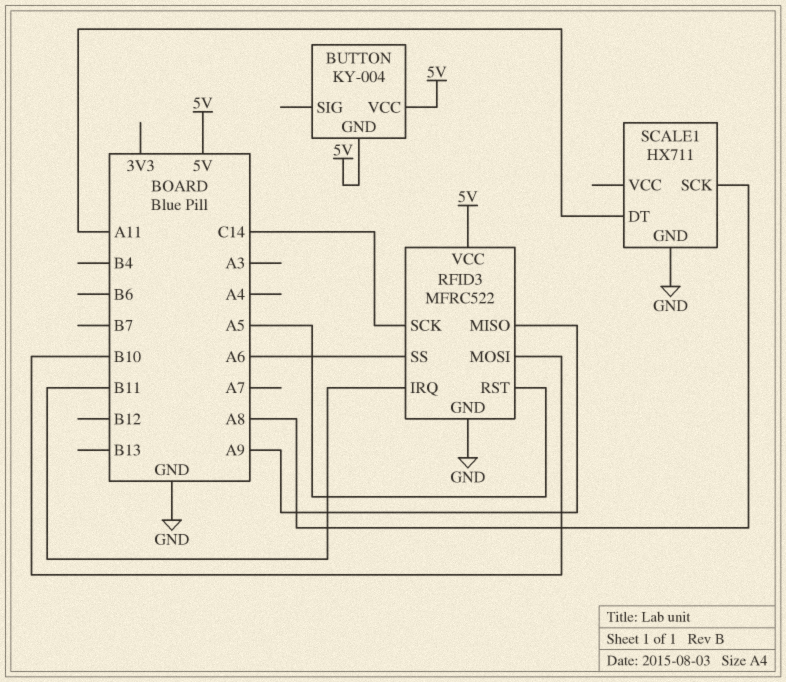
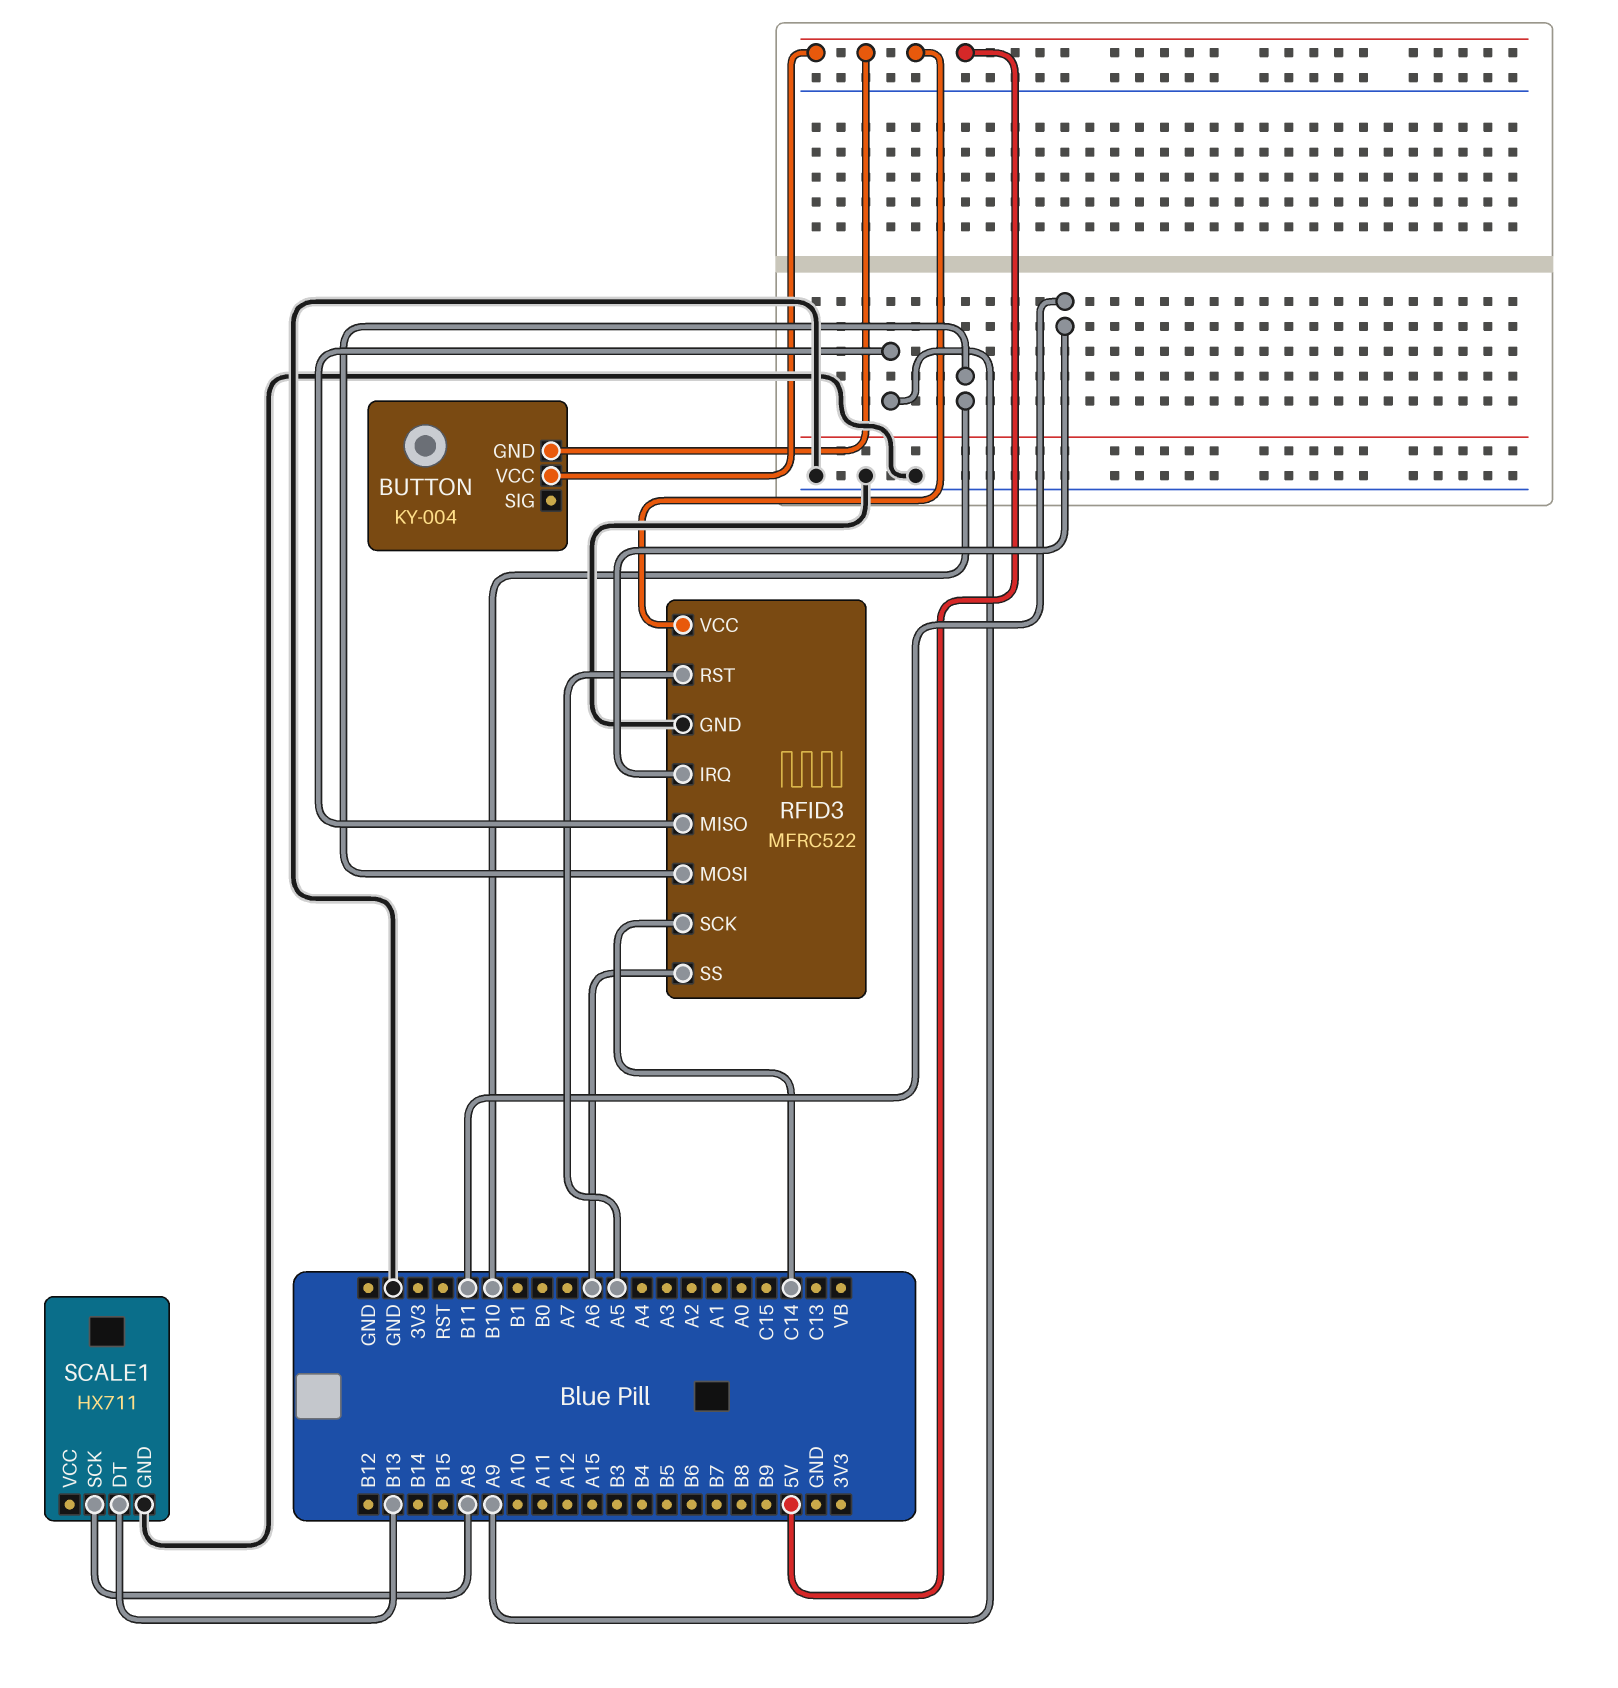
SCALE1 pin DT: A11 -> B13

